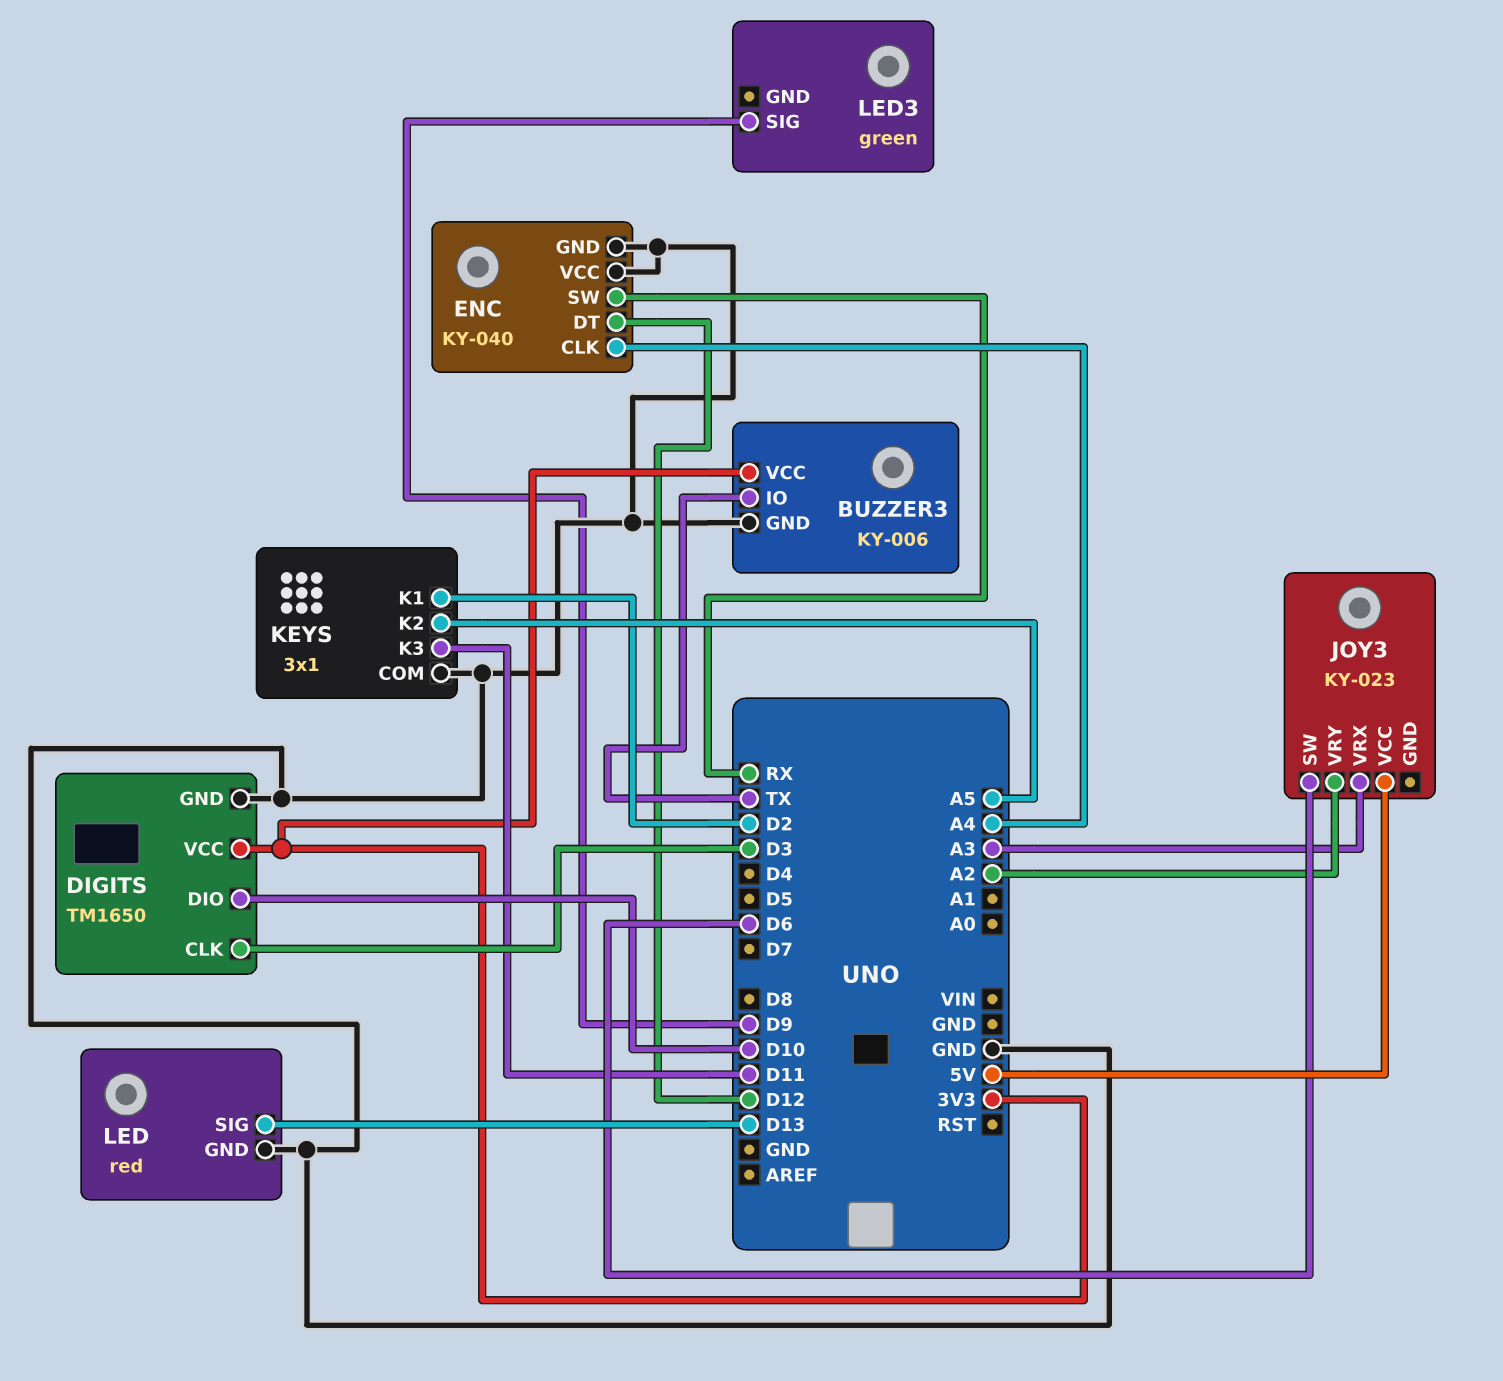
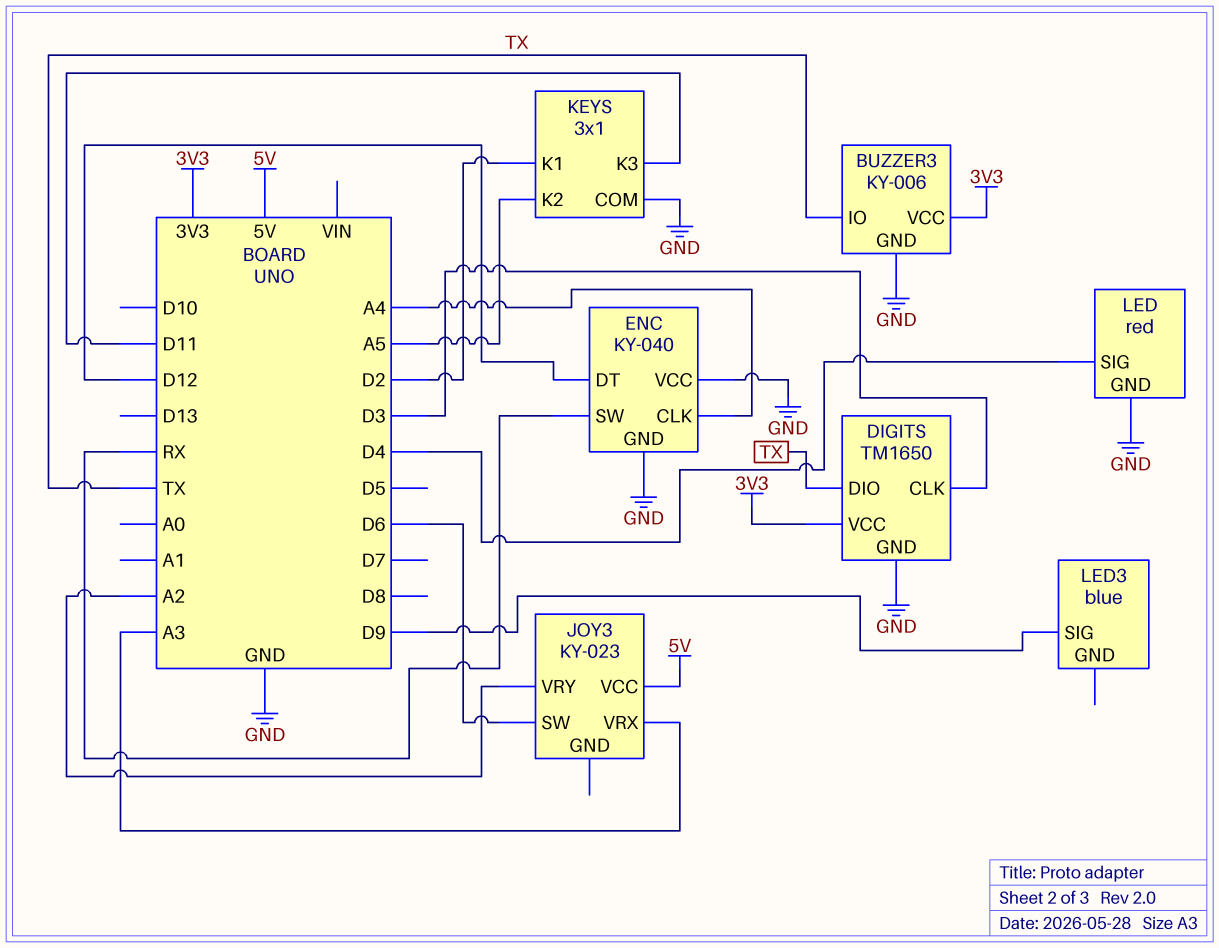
DIGITS pin DIO: D10 -> TX
LED pin SIG: D13 -> D4
LED3: green -> blue

